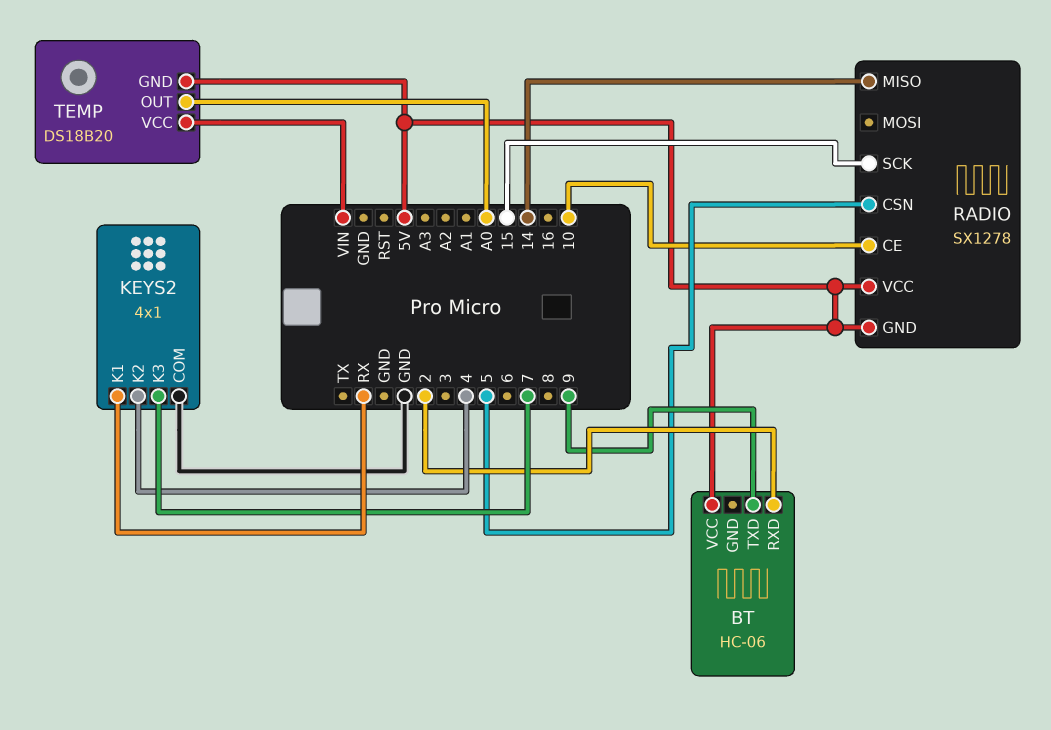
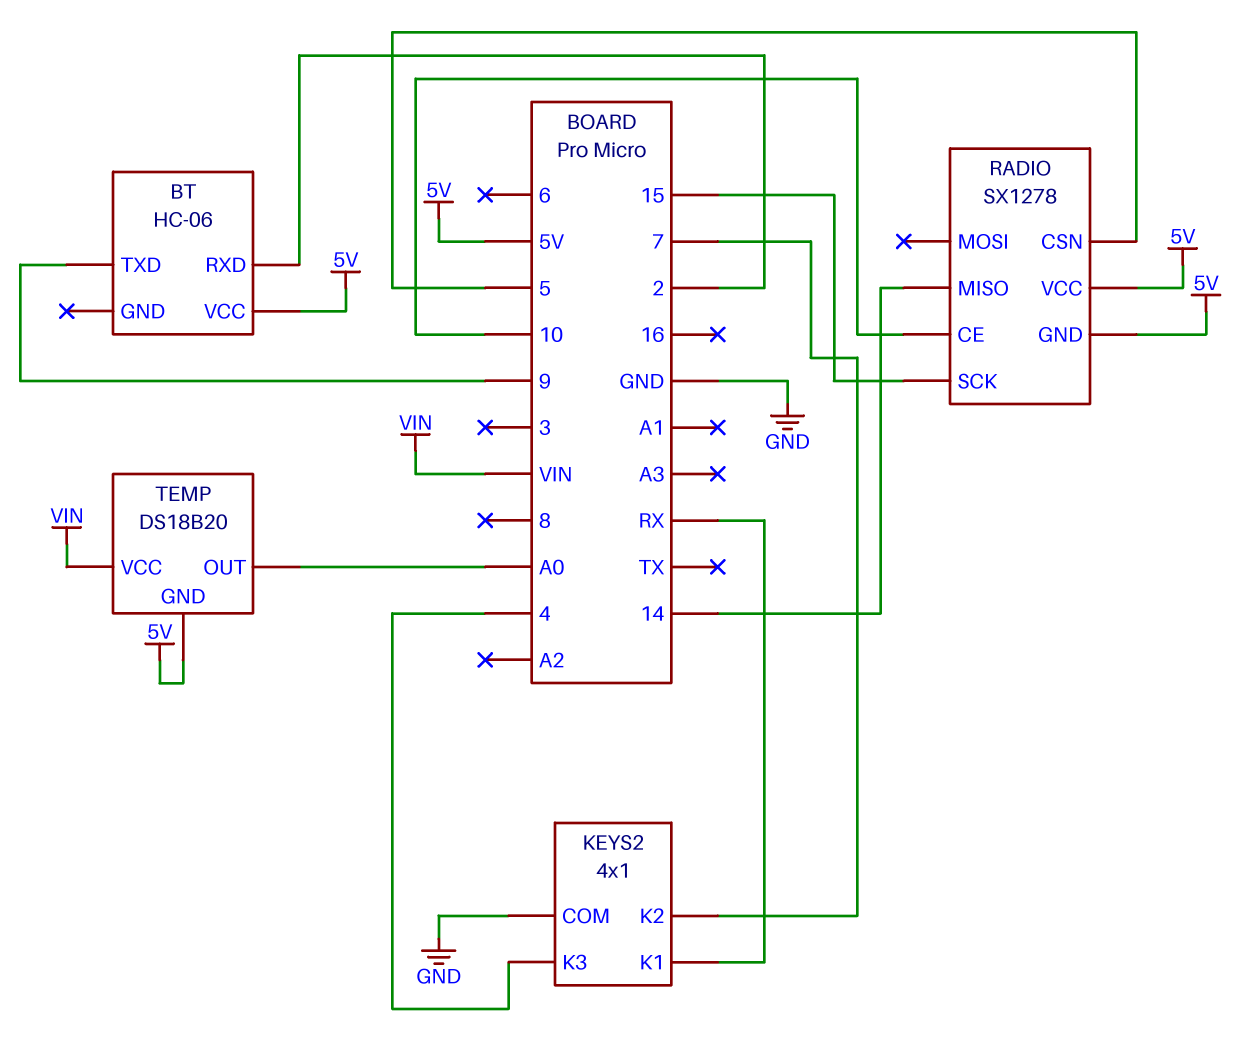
KEYS2 pin K2: 4 -> 7
KEYS2 pin K3: 7 -> 4

